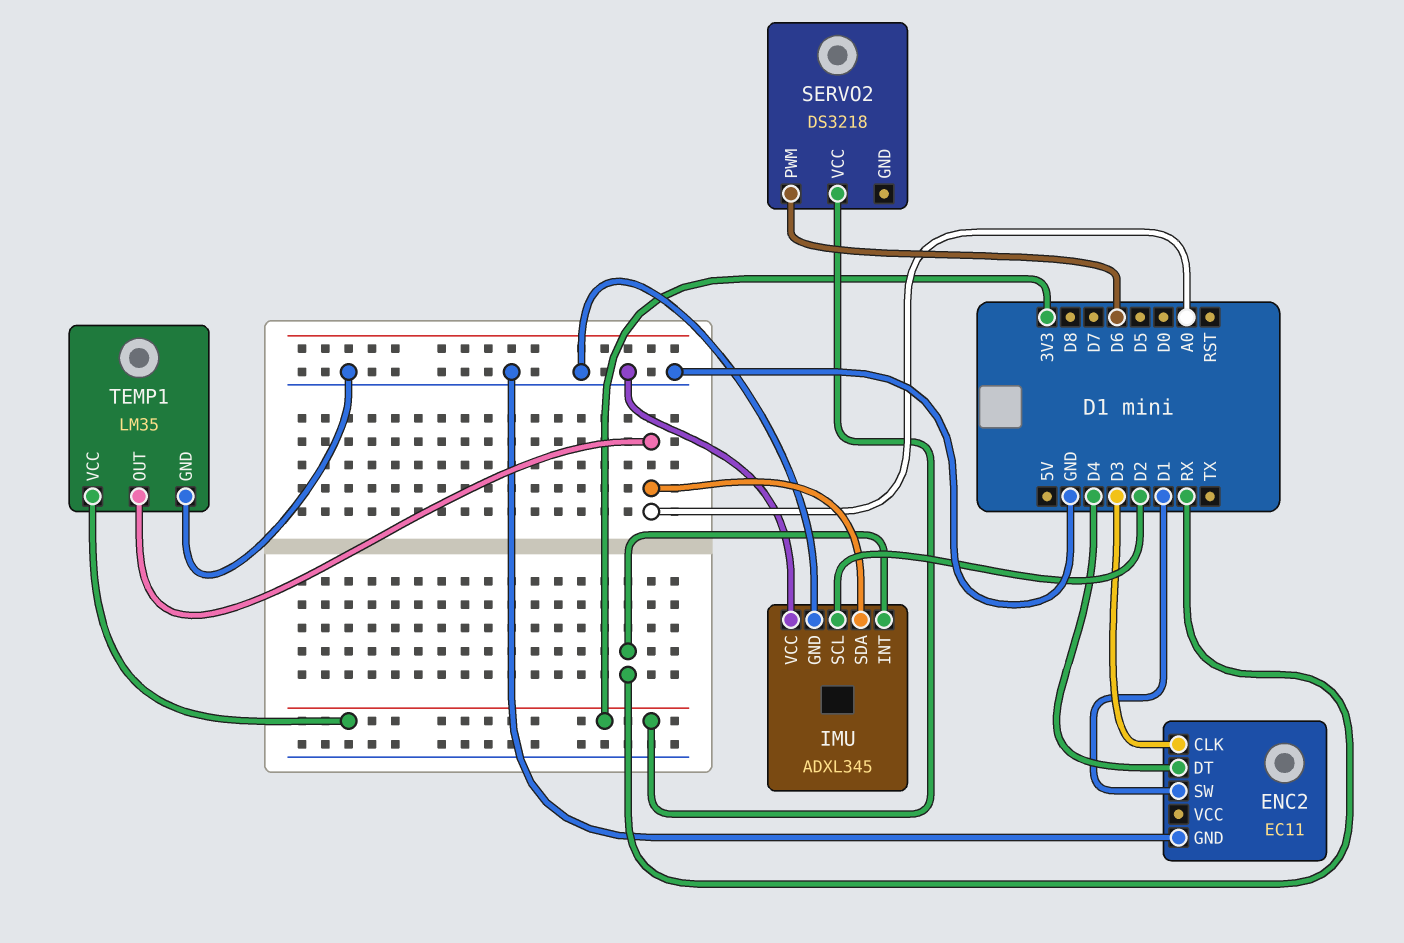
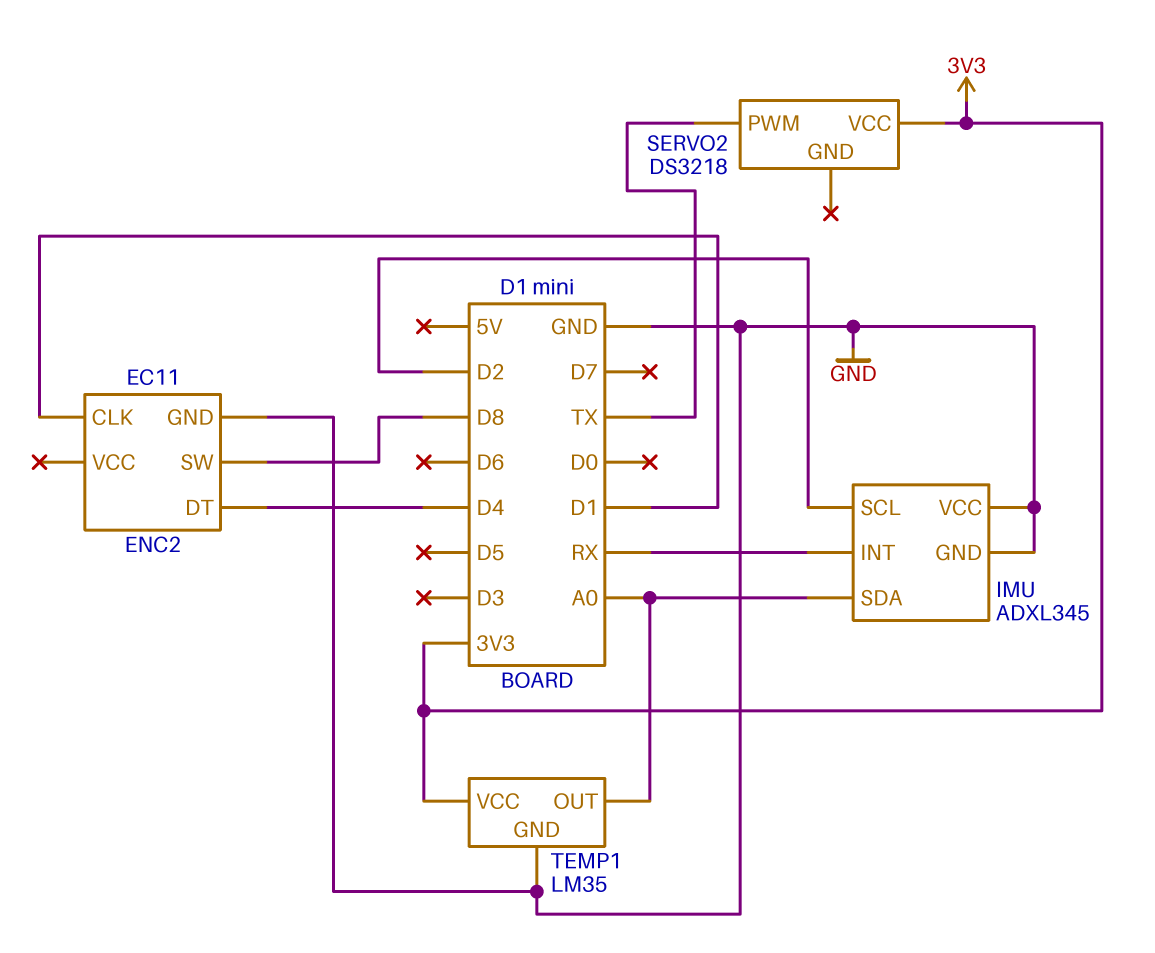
ENC2 pin CLK: D3 -> D1
ENC2 pin SW: D1 -> D8
SERVO2 pin PWM: D6 -> TX

